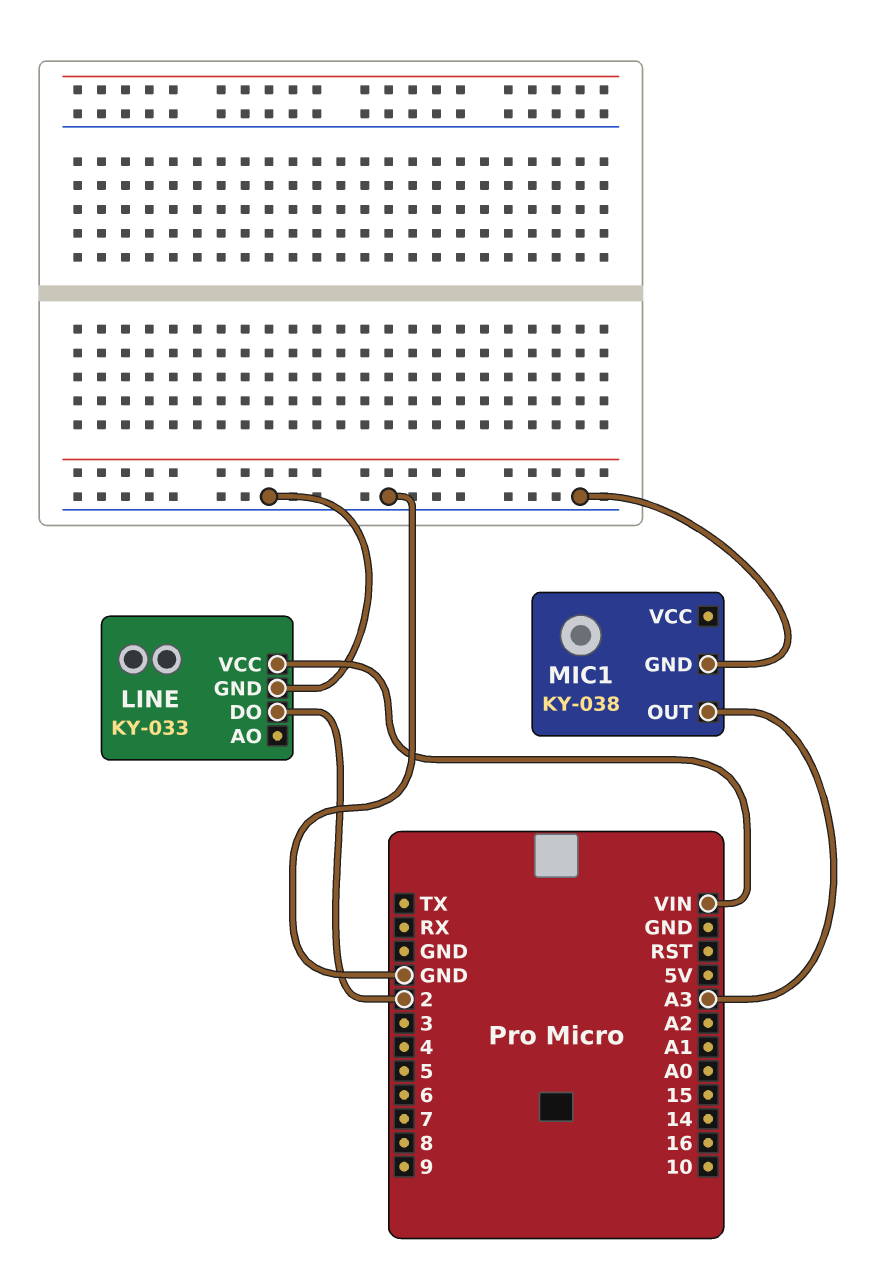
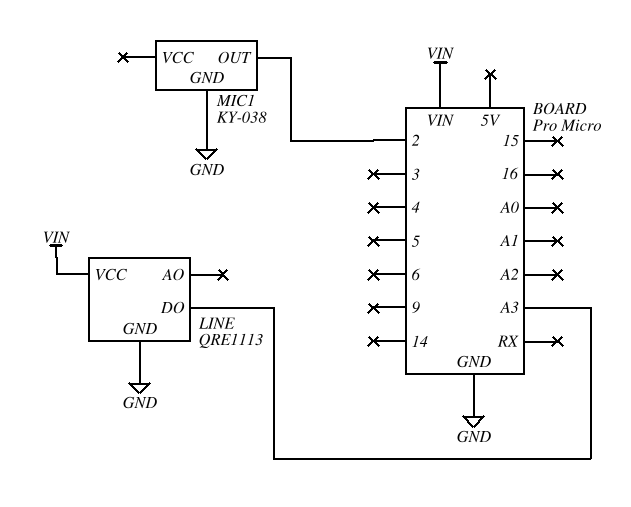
LINE: KY-033 -> QRE1113
LINE pin DO: 2 -> A3
MIC1 pin OUT: A3 -> 2

